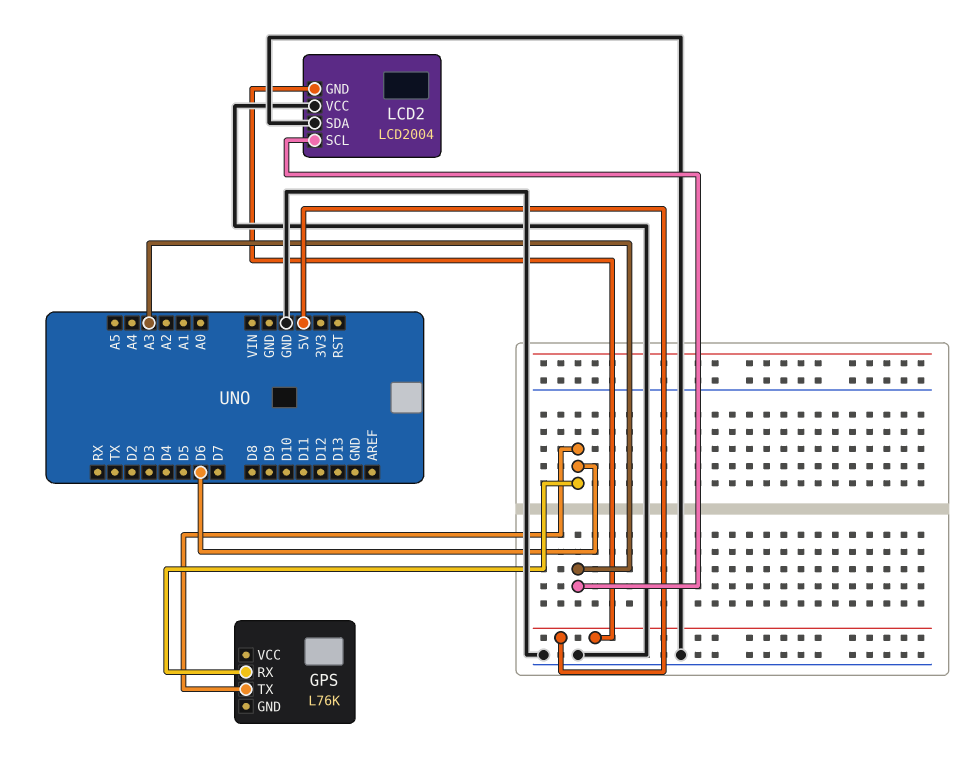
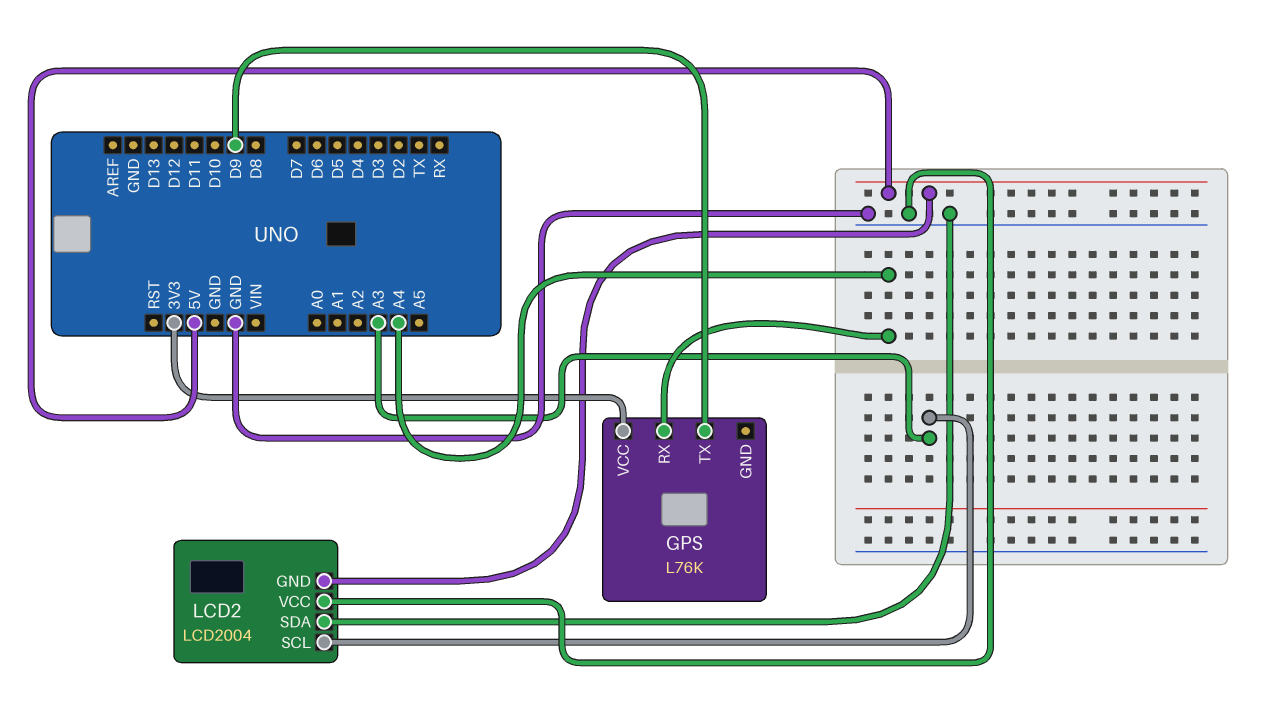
GPS pin RX: D6 -> A4
GPS pin TX: D6 -> D9
GPS pin VCC: none -> 3V3

